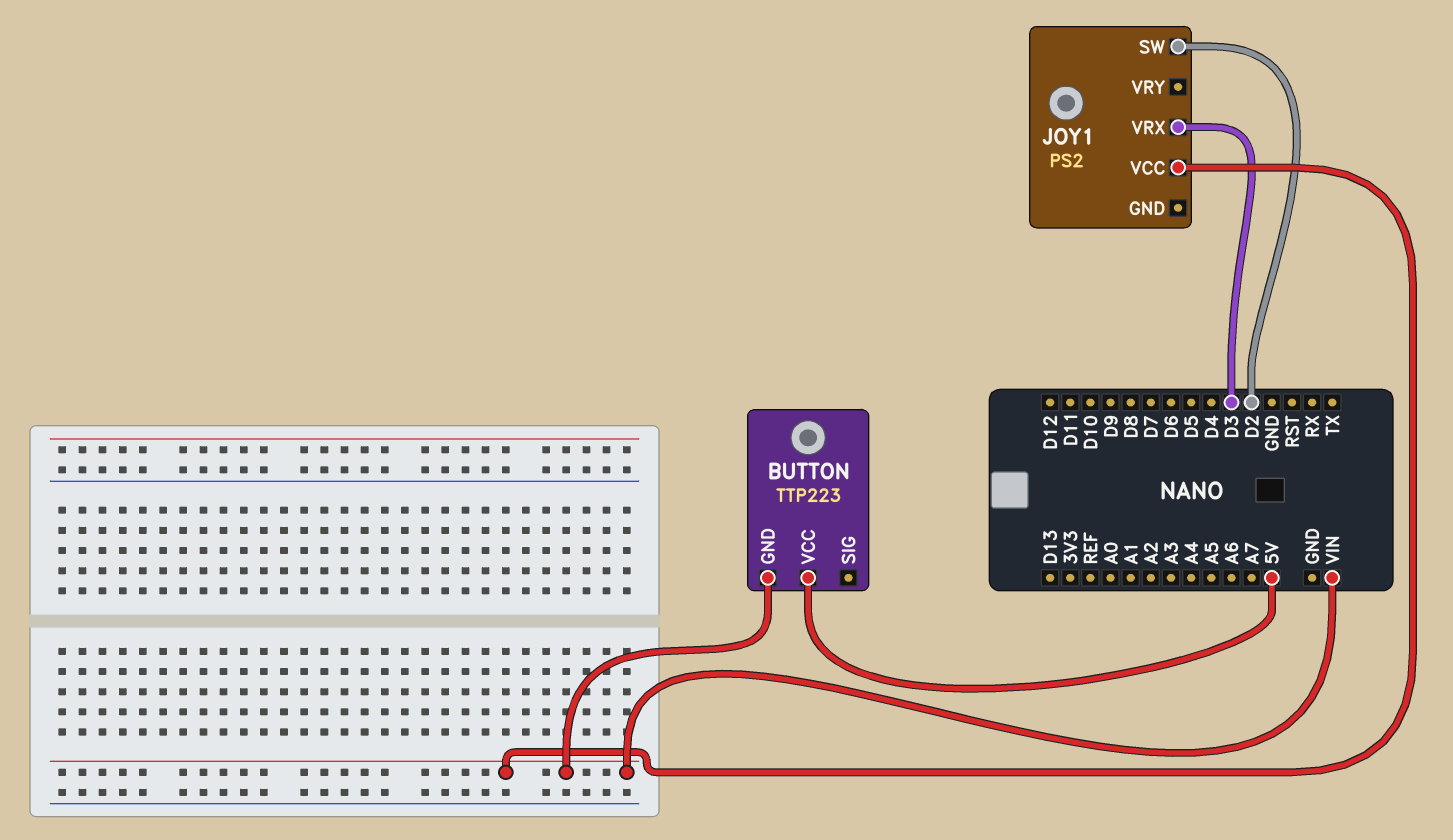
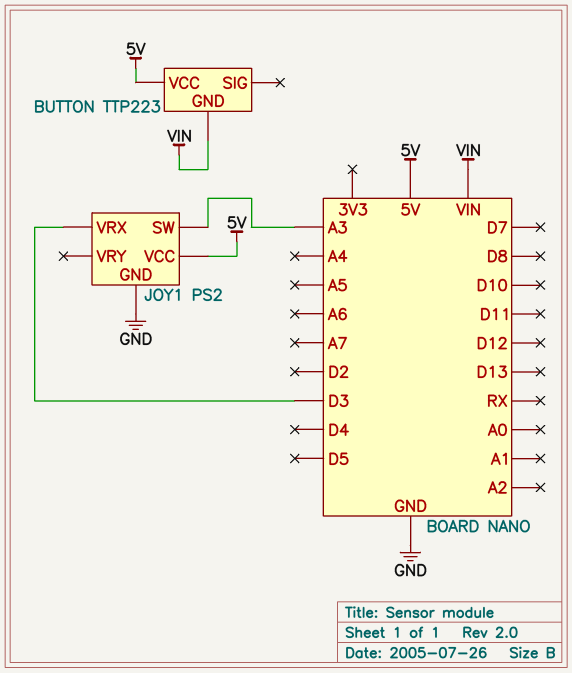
JOY1 pin GND: none -> GND
JOY1 pin SW: D2 -> A3
JOY1 pin VCC: VIN -> 5V

